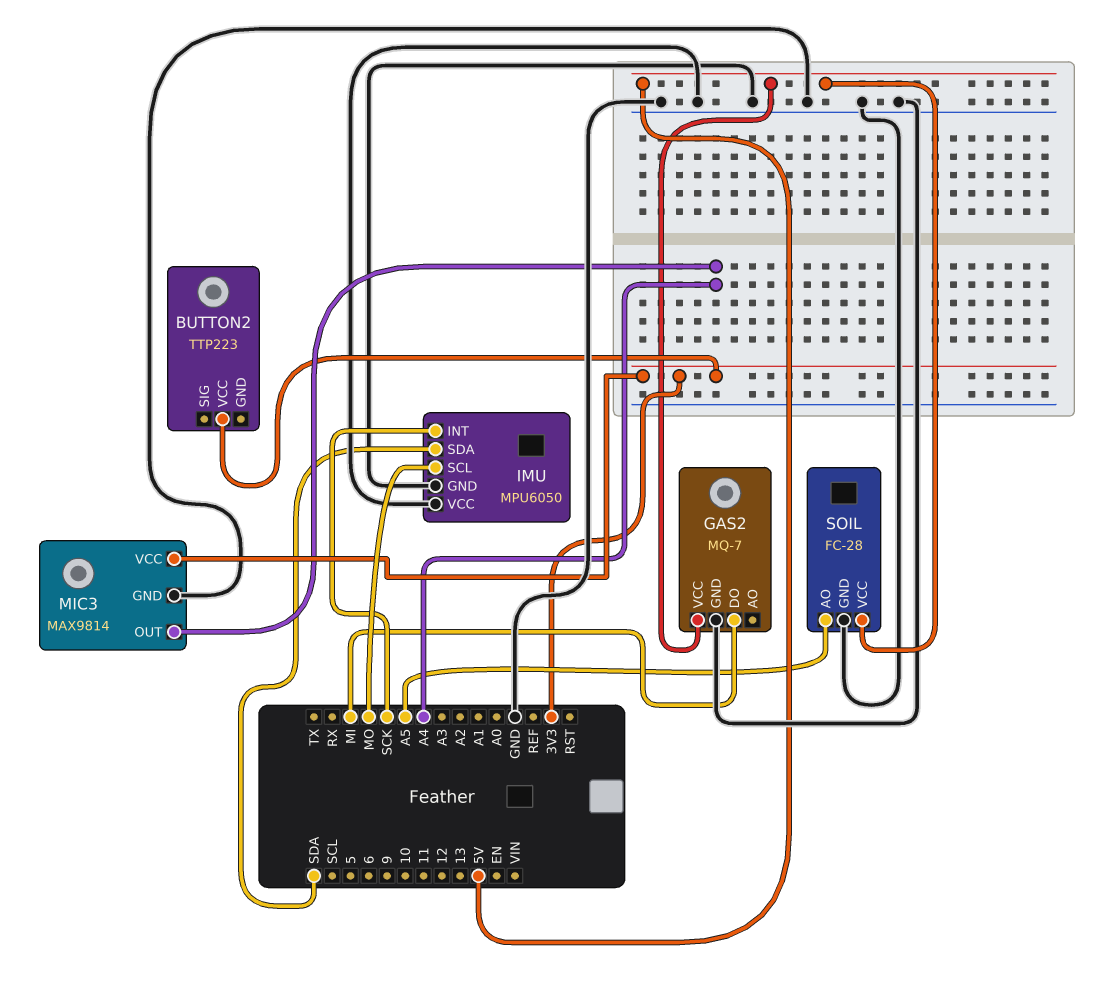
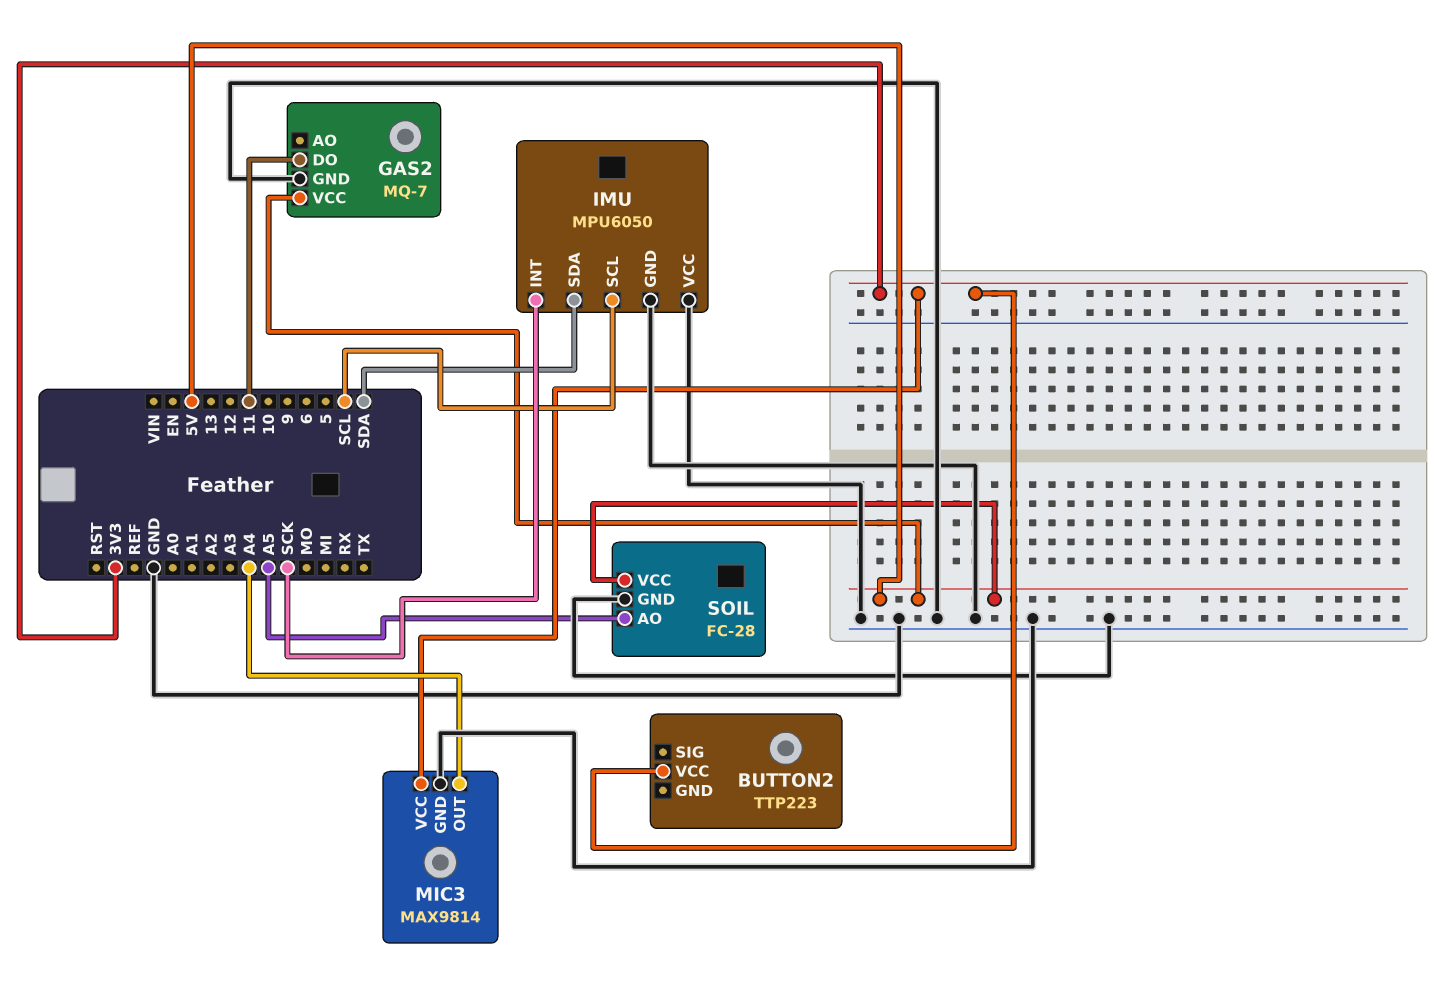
GAS2 pin DO: MI -> 11
IMU pin SCL: MO -> SCL

